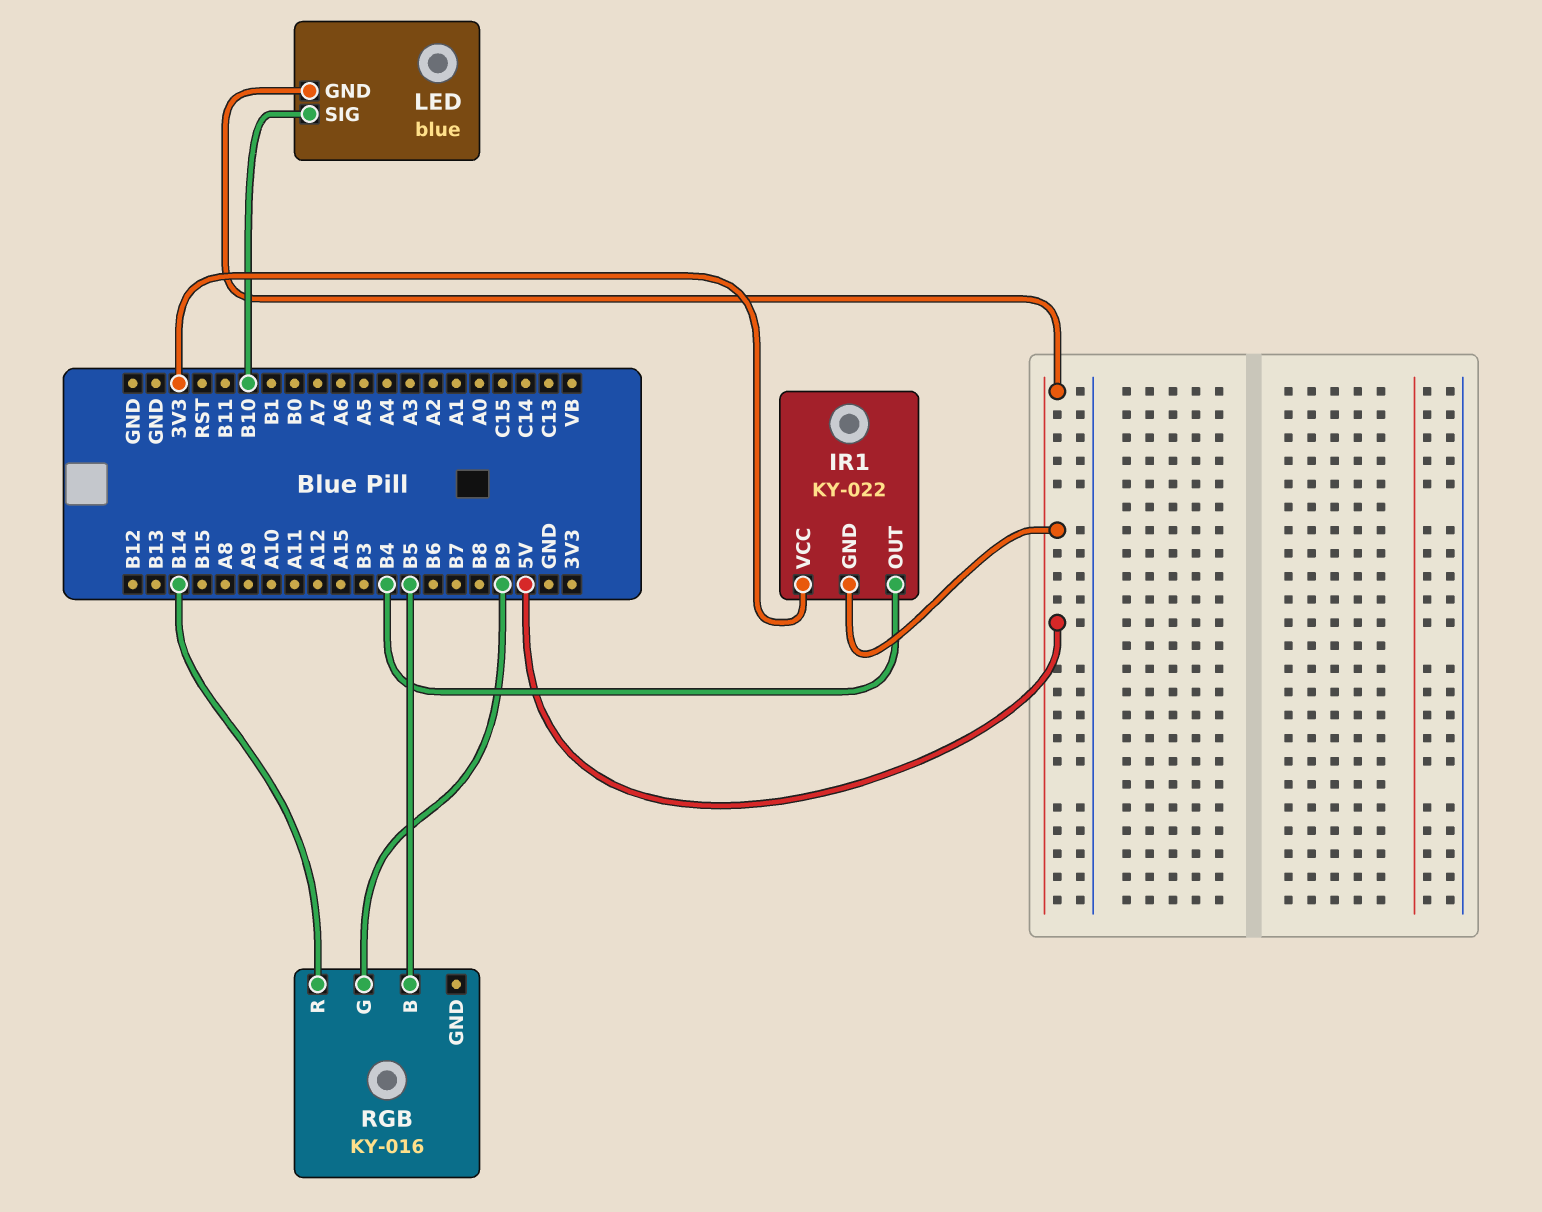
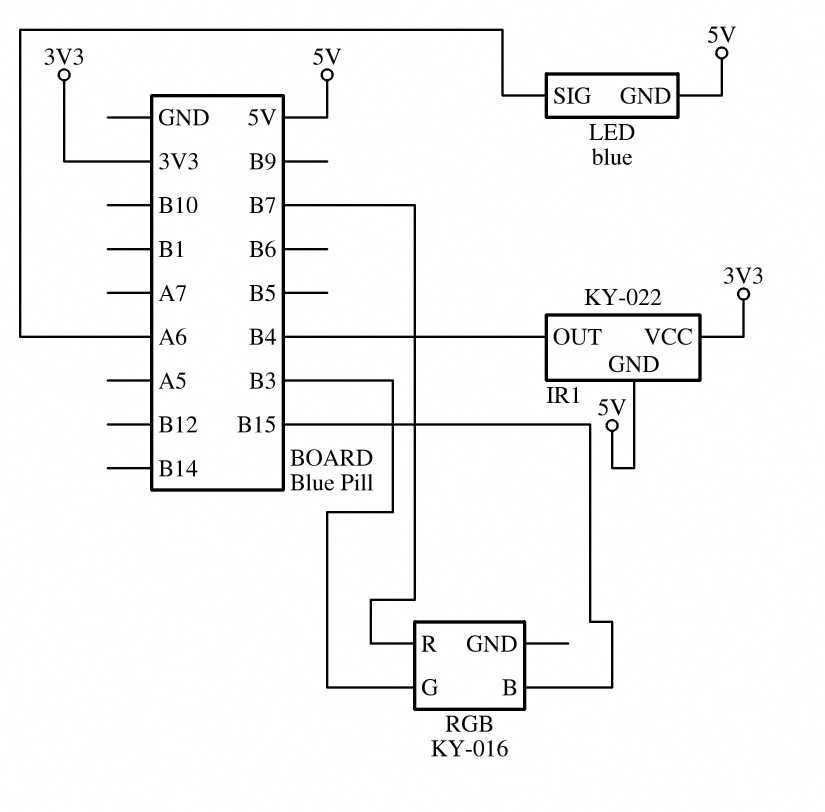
LED pin SIG: B10 -> A6
RGB pin B: B5 -> B15
RGB pin G: B9 -> B3
RGB pin R: B14 -> B7

